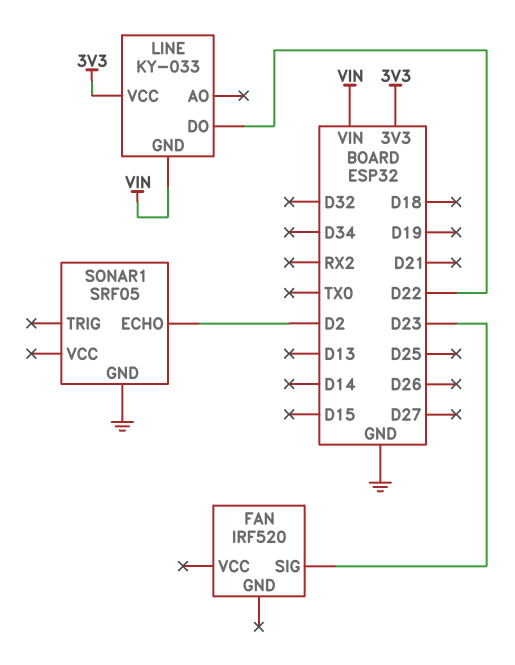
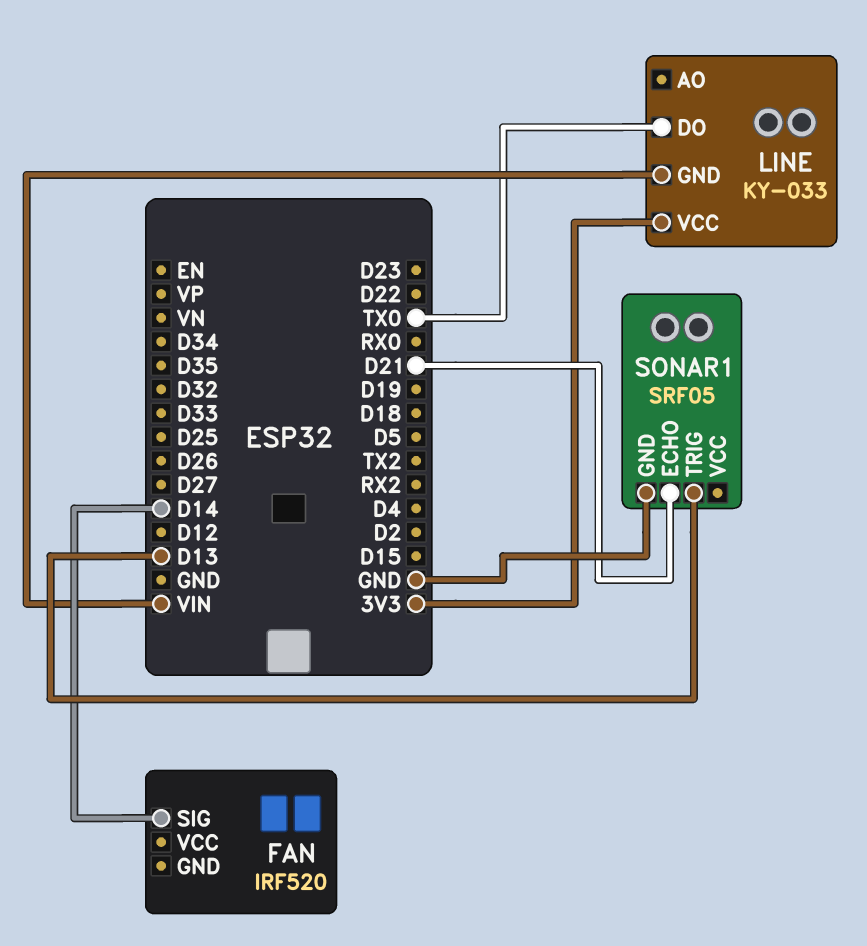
FAN pin SIG: D23 -> D14
LINE pin DO: D22 -> TX0
SONAR1 pin ECHO: D2 -> D21
SONAR1 pin TRIG: none -> D13

